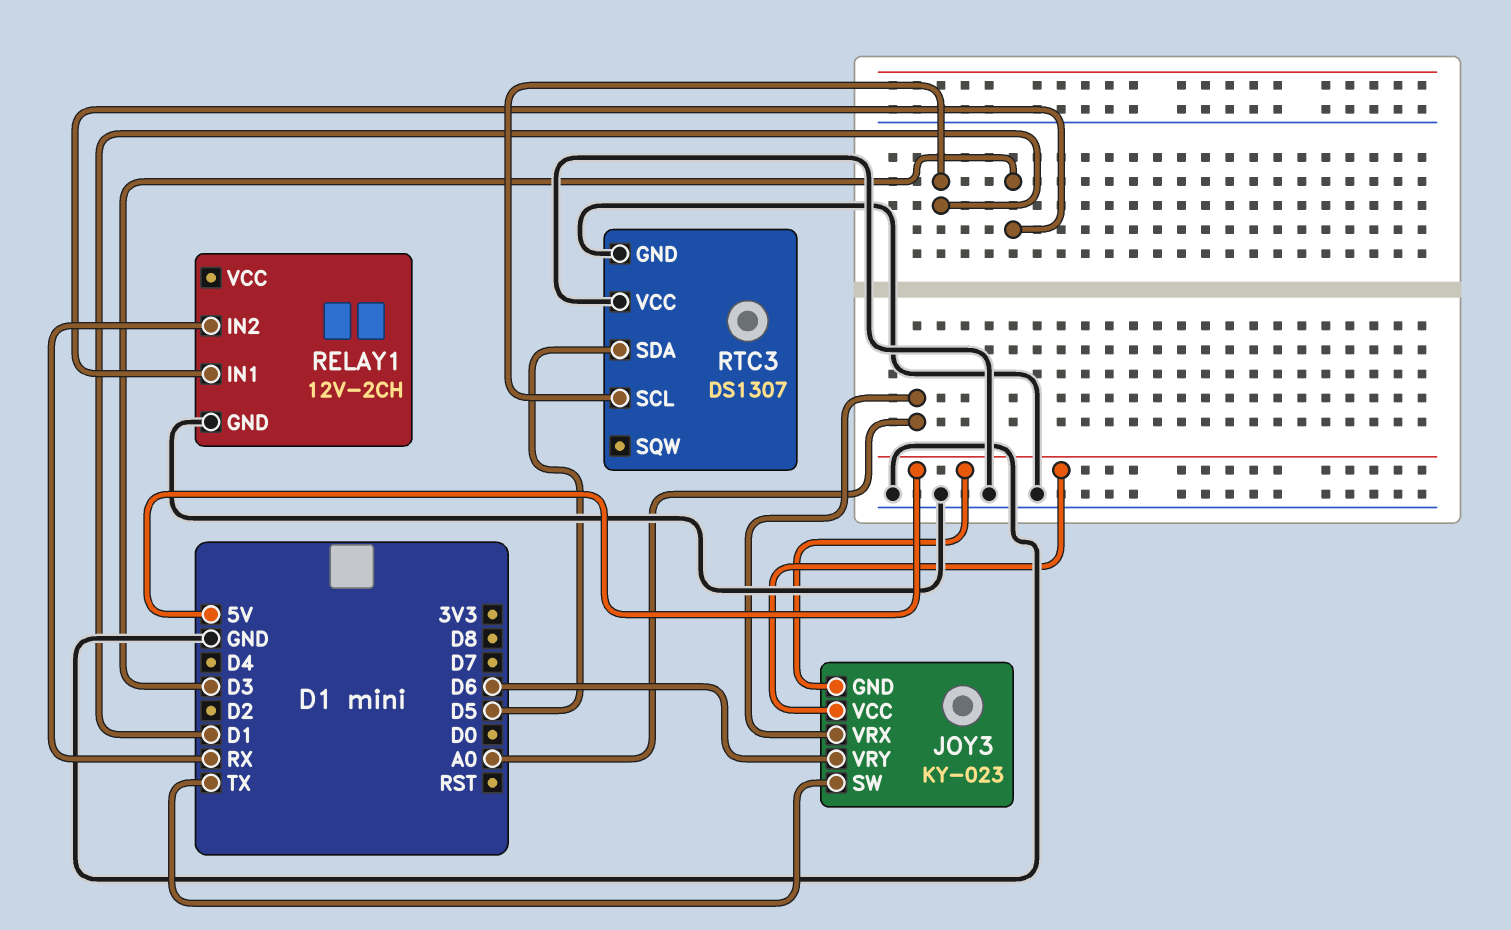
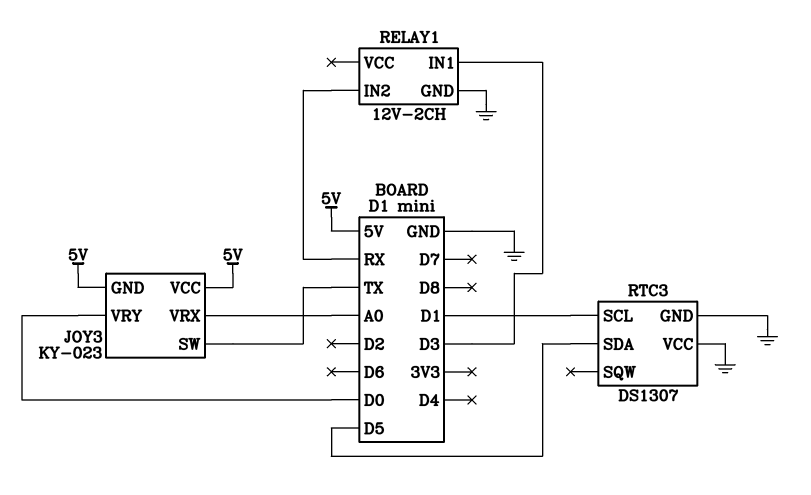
JOY3 pin VRY: D6 -> D0

